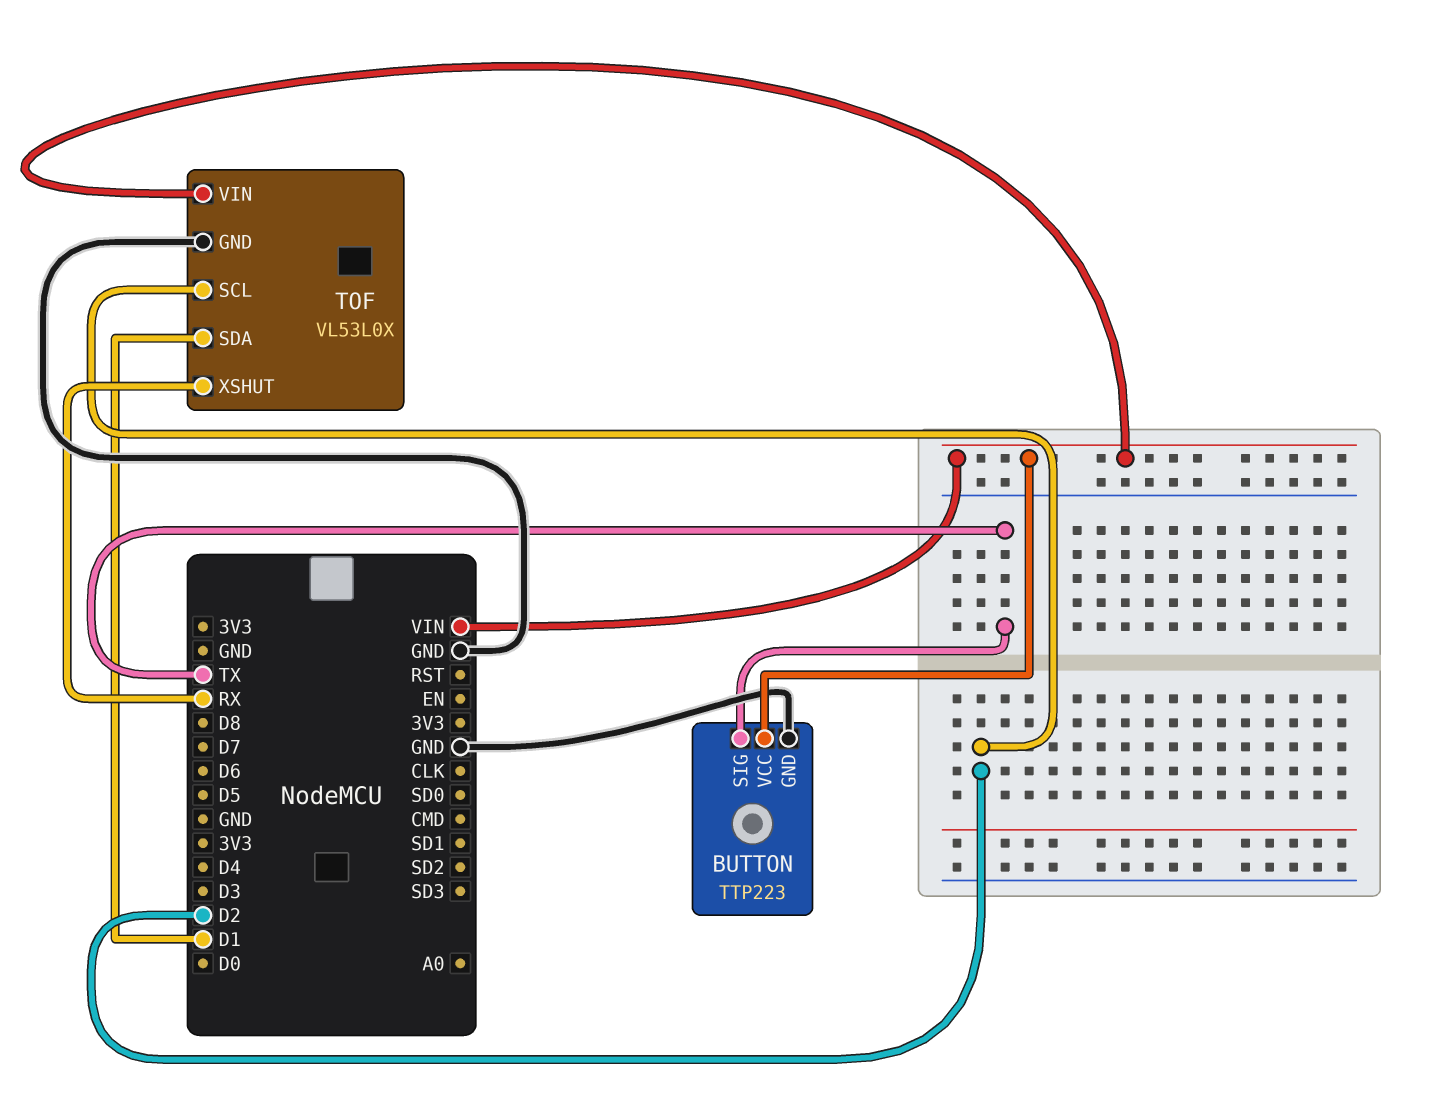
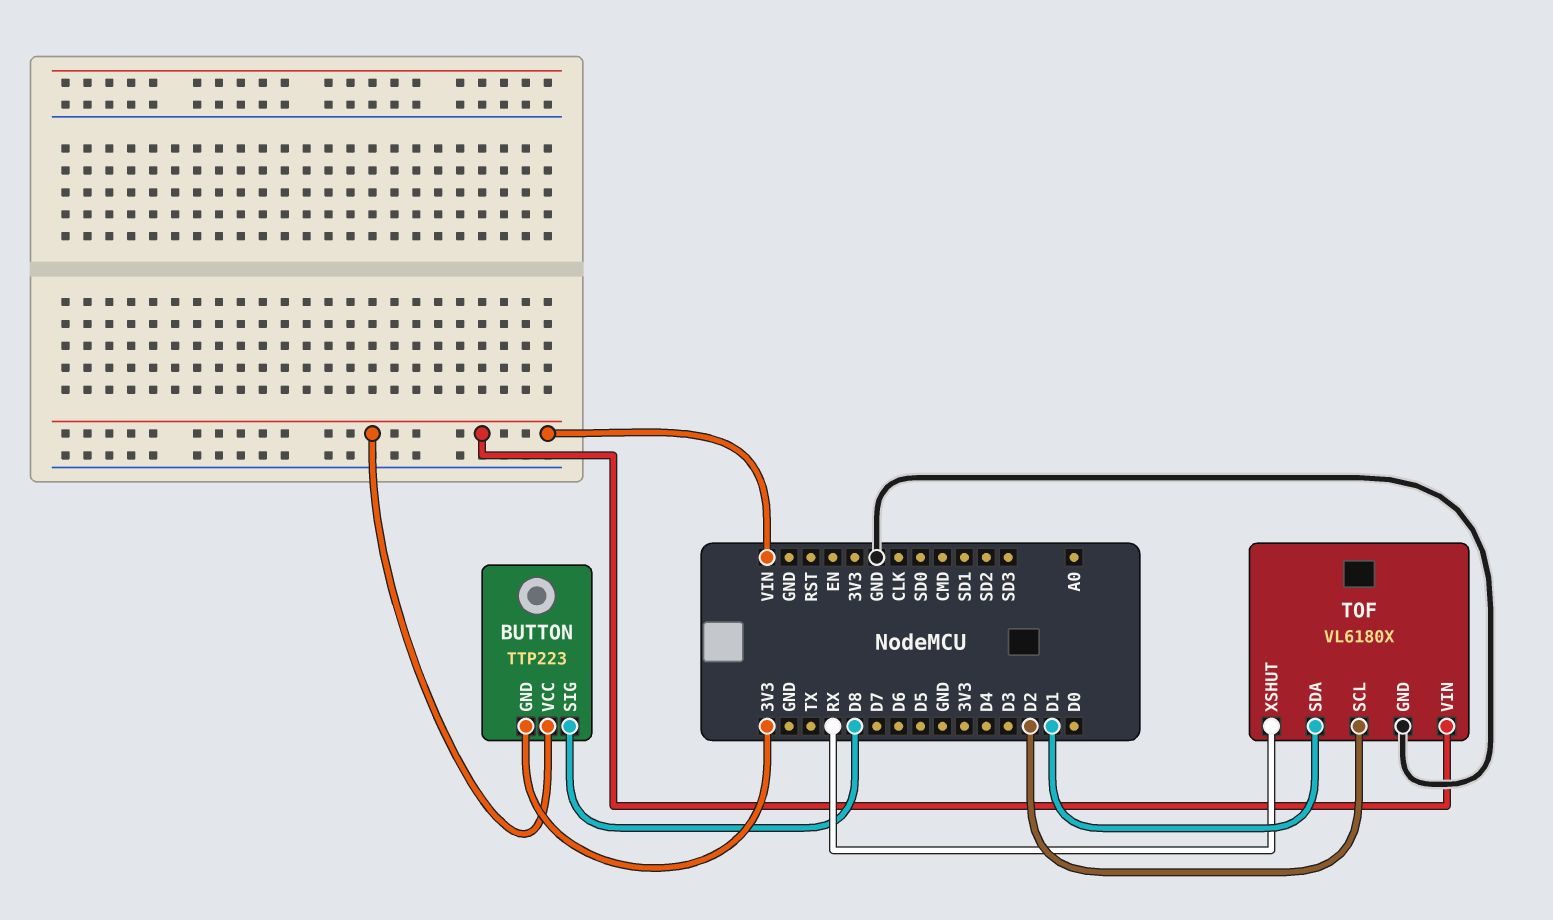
BUTTON pin GND: GND -> 3V3
BUTTON pin SIG: TX -> D8
TOF: VL53L0X -> VL6180X

